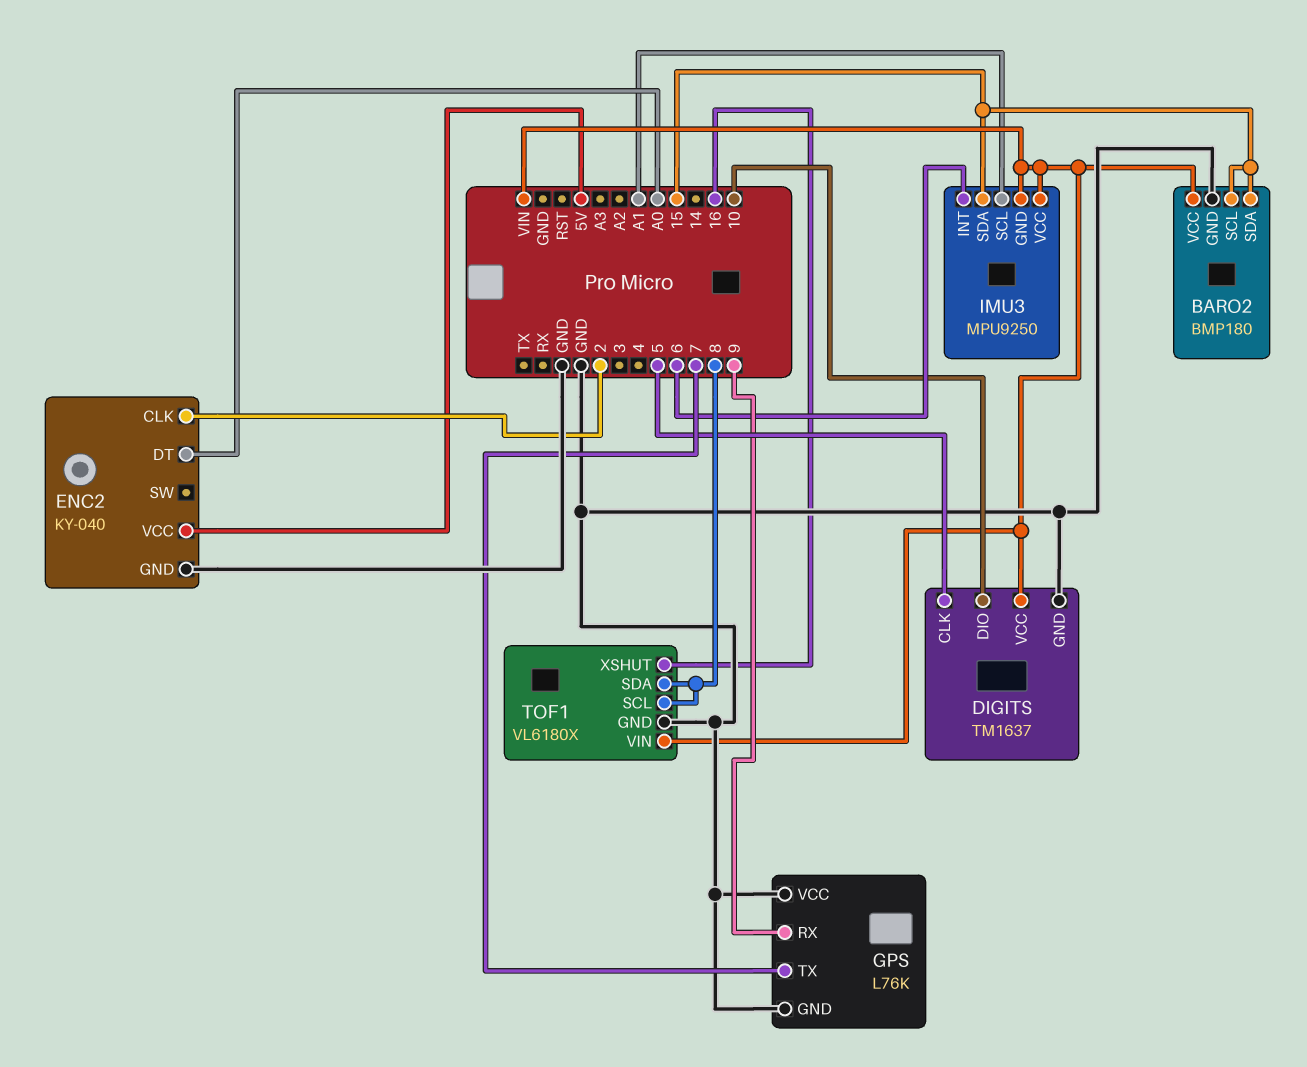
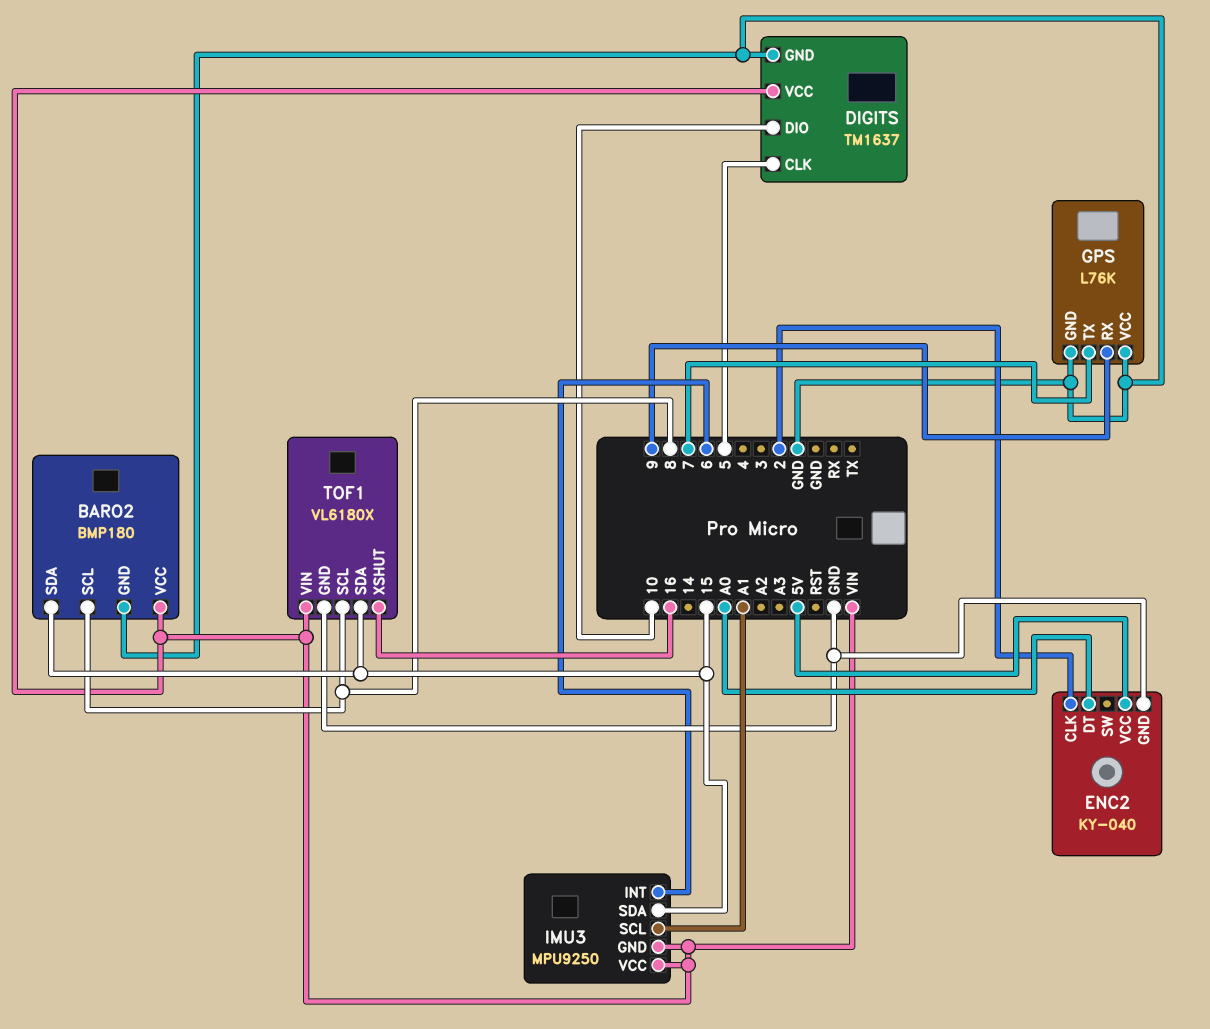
BARO2 pin SCL: 15 -> 8
TOF1 pin SDA: 8 -> 15

